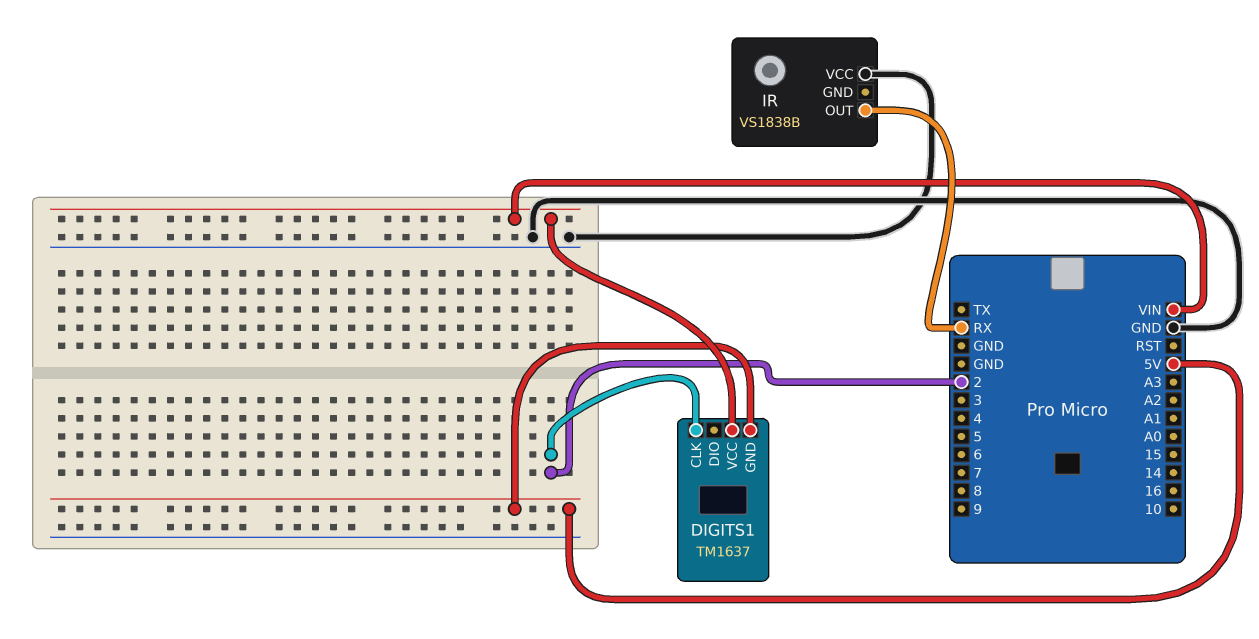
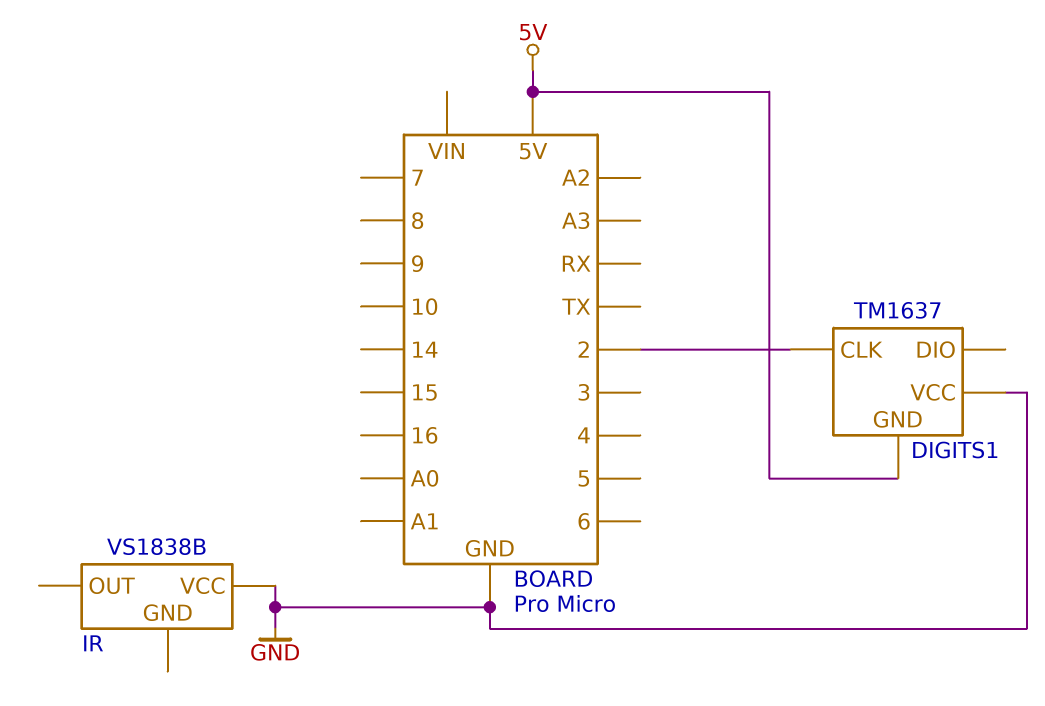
DIGITS1 pin VCC: VIN -> GND
IR pin OUT: RX -> none

